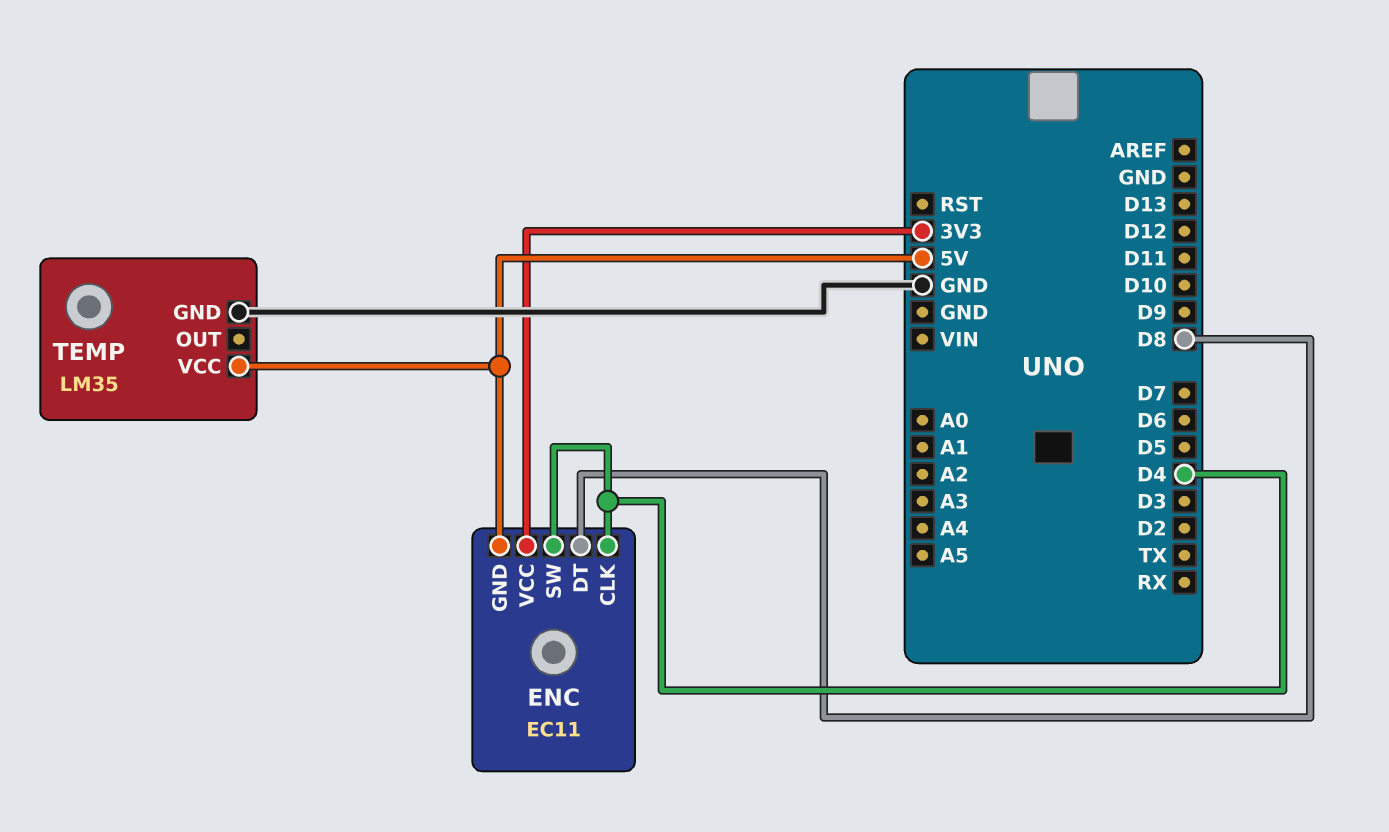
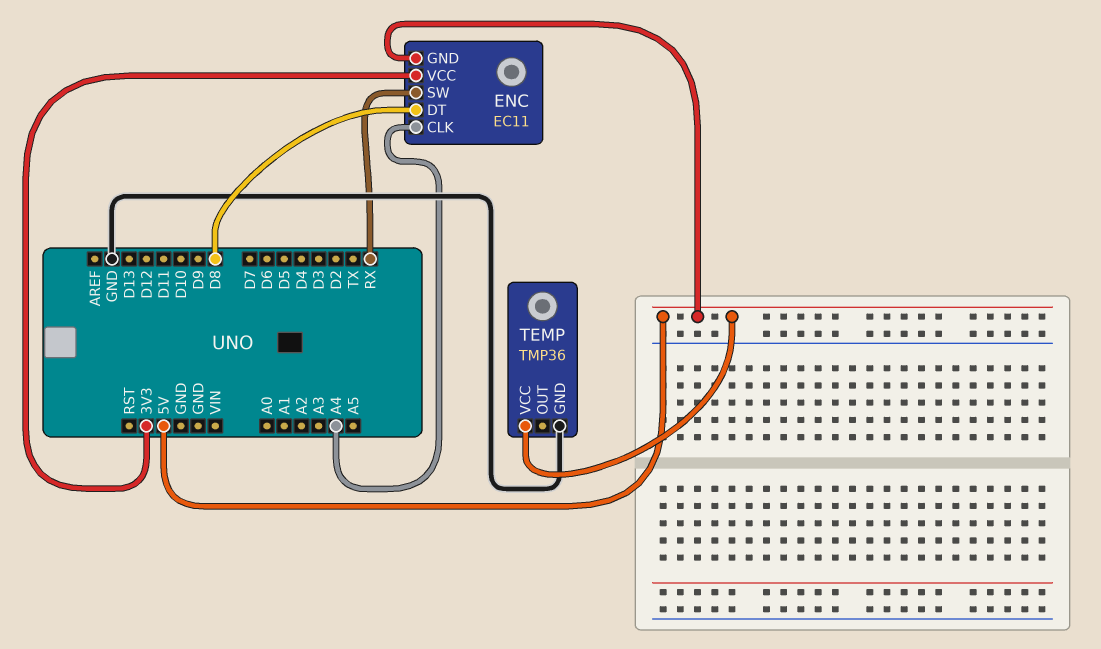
ENC pin CLK: D4 -> A4
ENC pin SW: D4 -> RX
TEMP: LM35 -> TMP36

